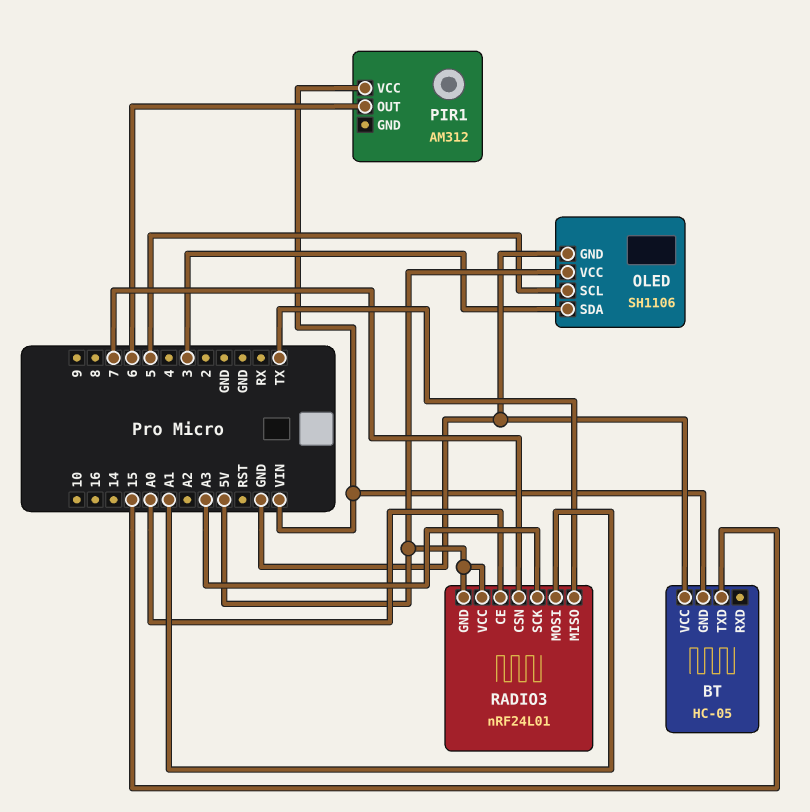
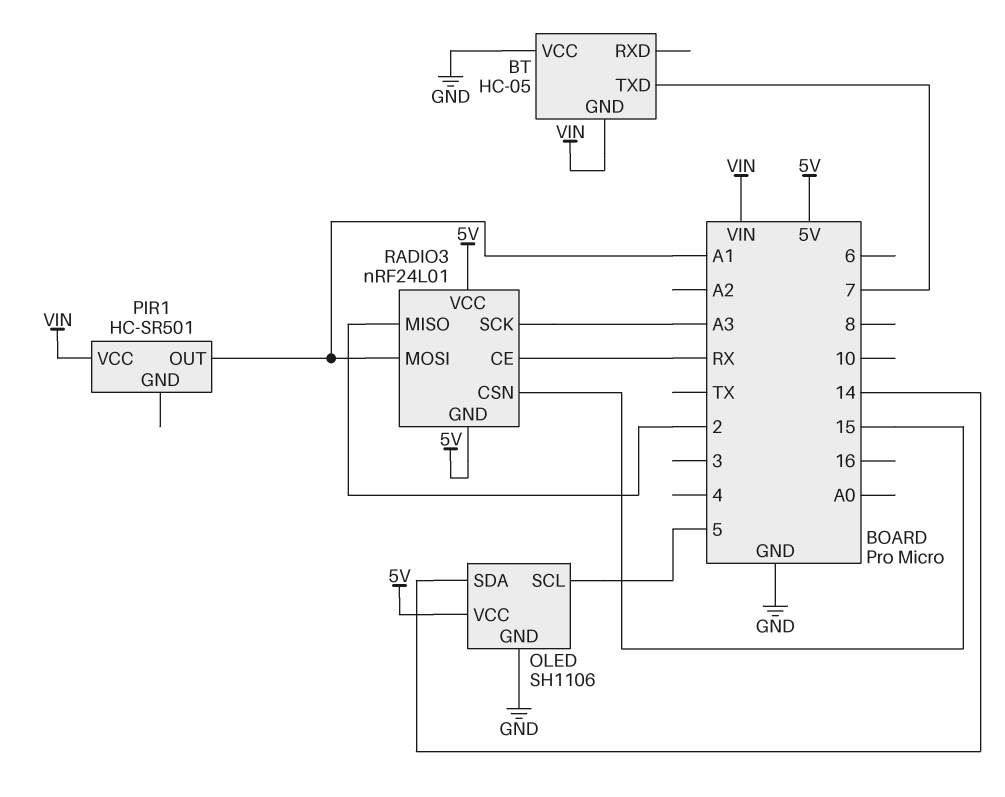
BT pin TXD: 15 -> 7
OLED pin SDA: 3 -> 14
PIR1: AM312 -> HC-SR501
PIR1 pin OUT: 6 -> A1
RADIO3 pin CE: A0 -> RX
RADIO3 pin CSN: 7 -> 15
RADIO3 pin MISO: TX -> 2

